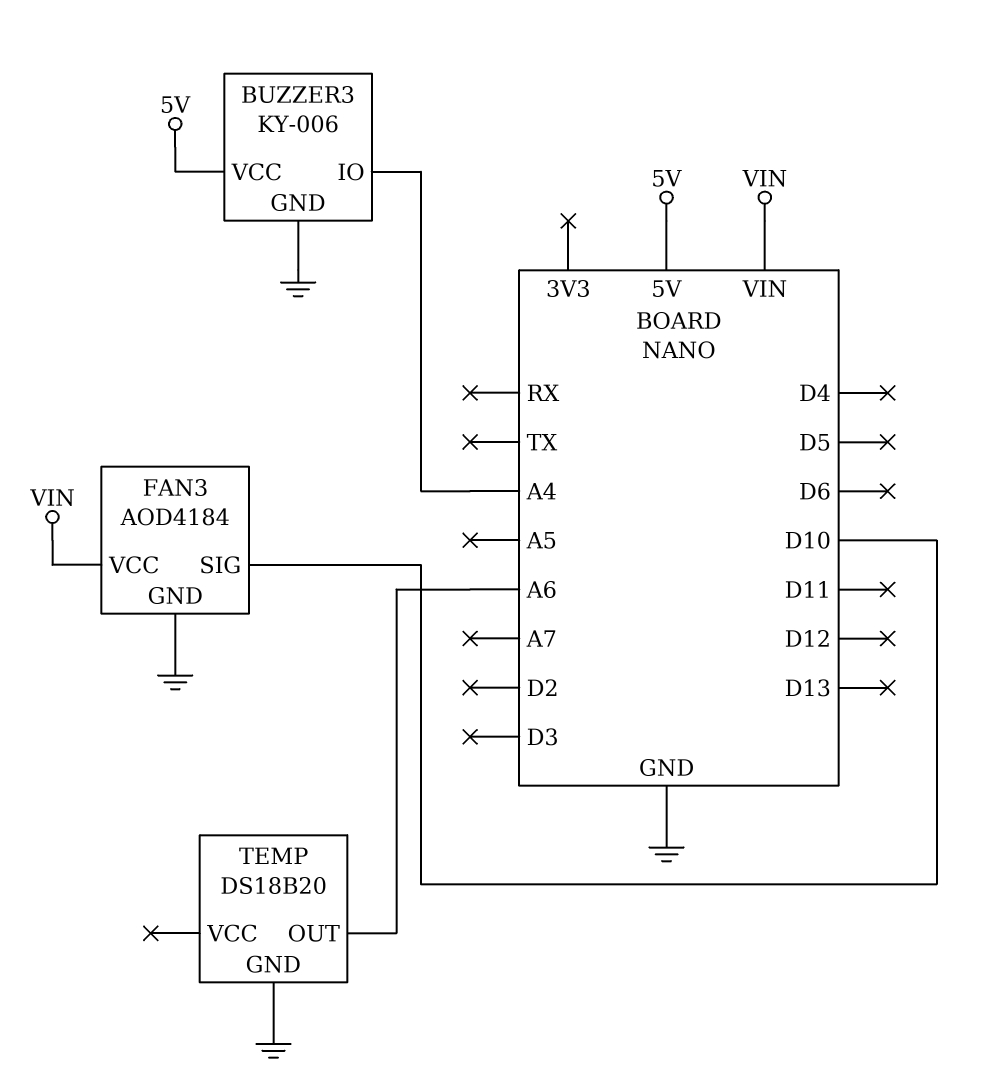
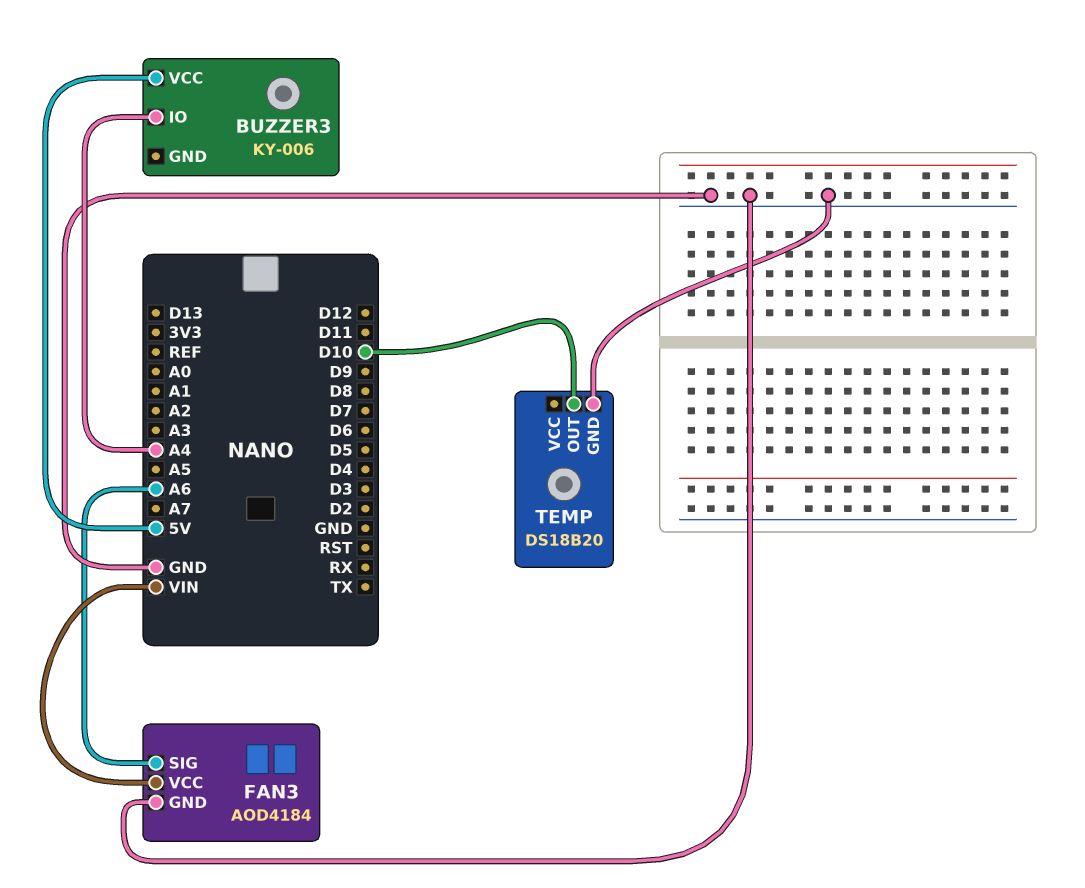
BUZZER3 pin GND: GND -> none
FAN3 pin SIG: D10 -> A6
TEMP pin OUT: A6 -> D10

